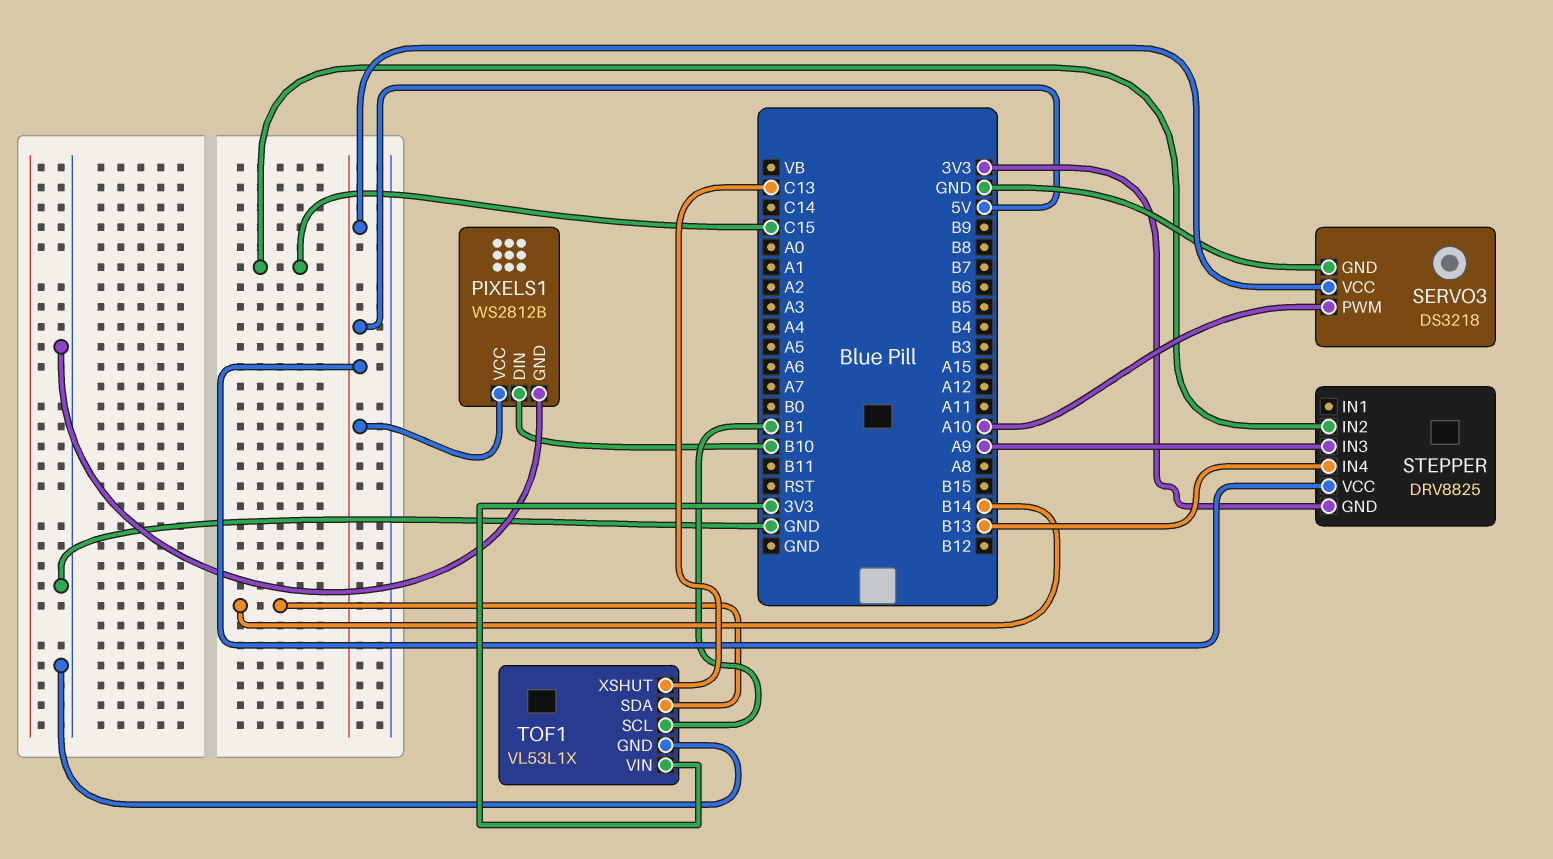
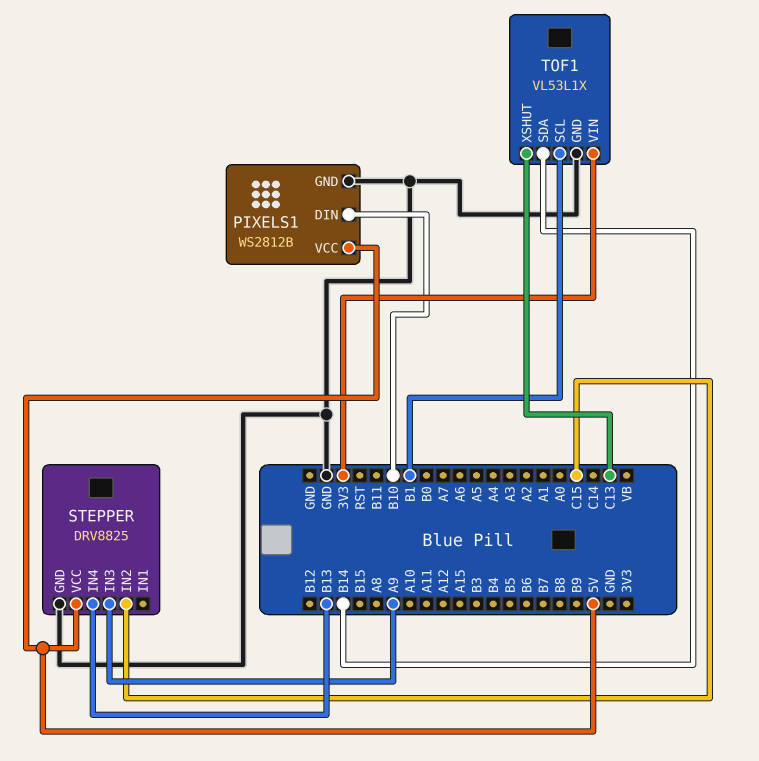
SERVO3: DS3218 -> none
SERVO3 pin GND: GND -> none
SERVO3 pin PWM: A10 -> none
SERVO3 pin VCC: 5V -> none
STEPPER pin GND: 3V3 -> GND

